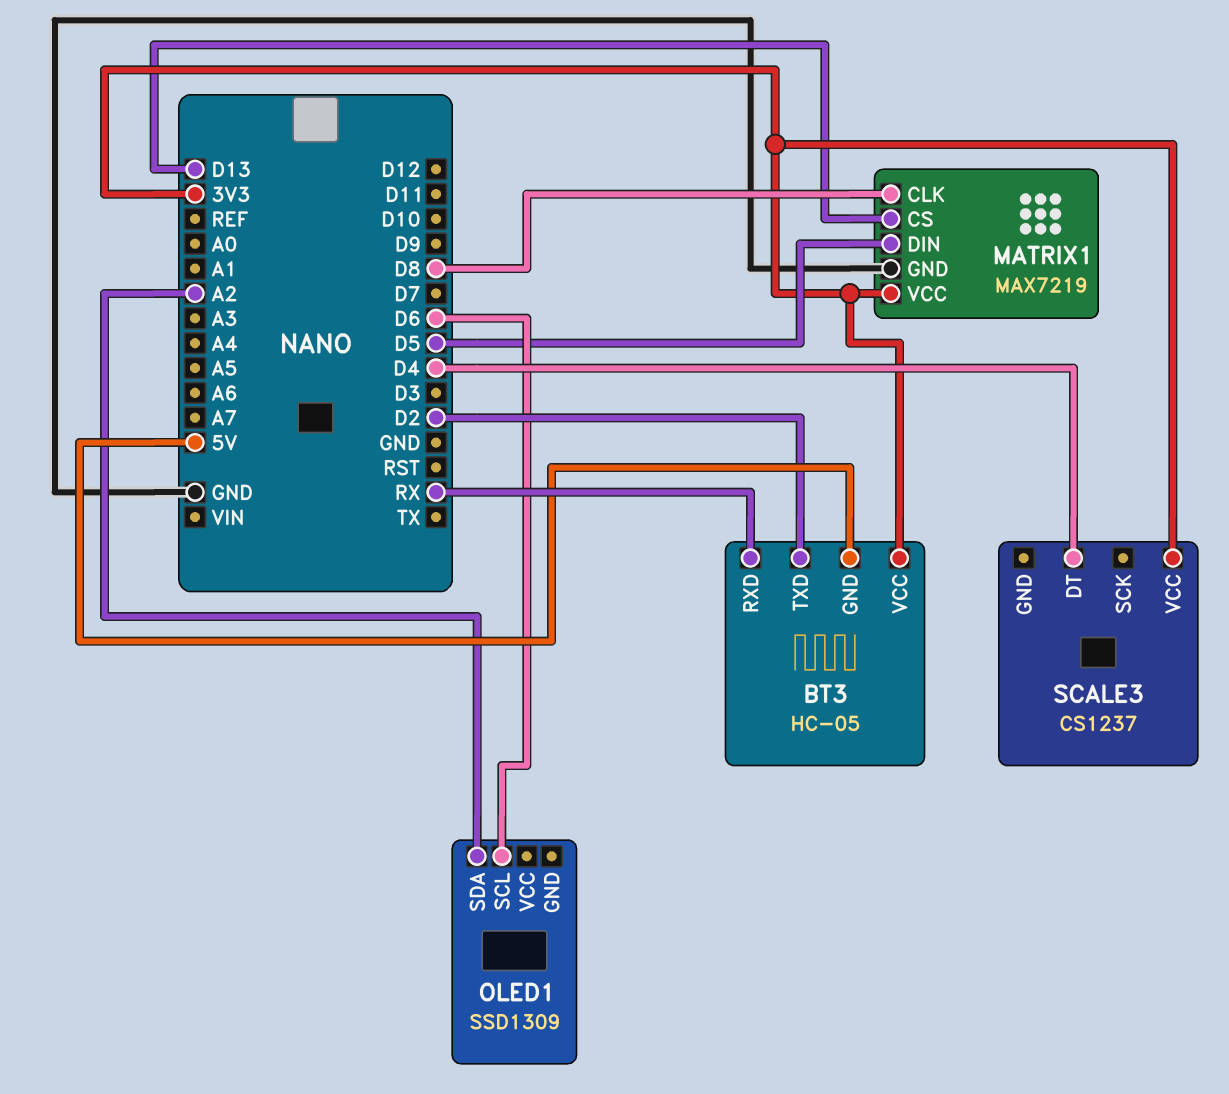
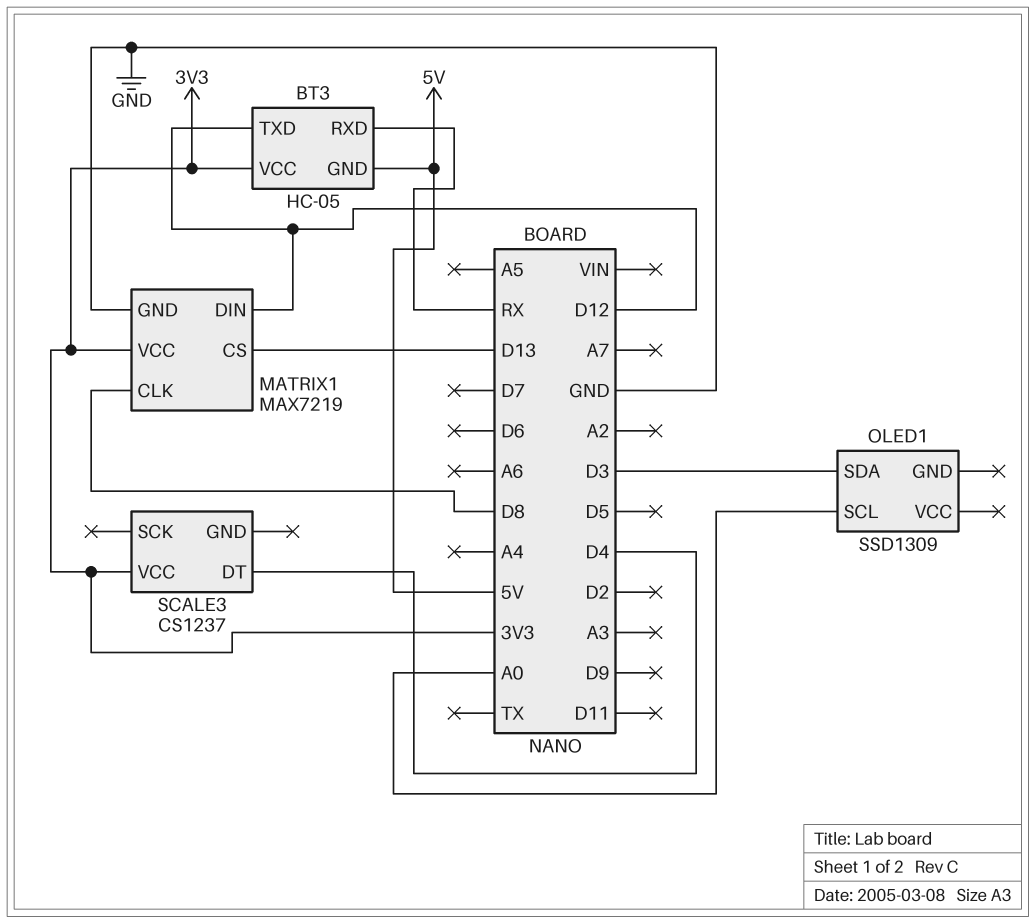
BT3 pin TXD: D2 -> D12
MATRIX1 pin DIN: D5 -> D12
OLED1 pin SCL: D6 -> A0
OLED1 pin SDA: A2 -> D3

